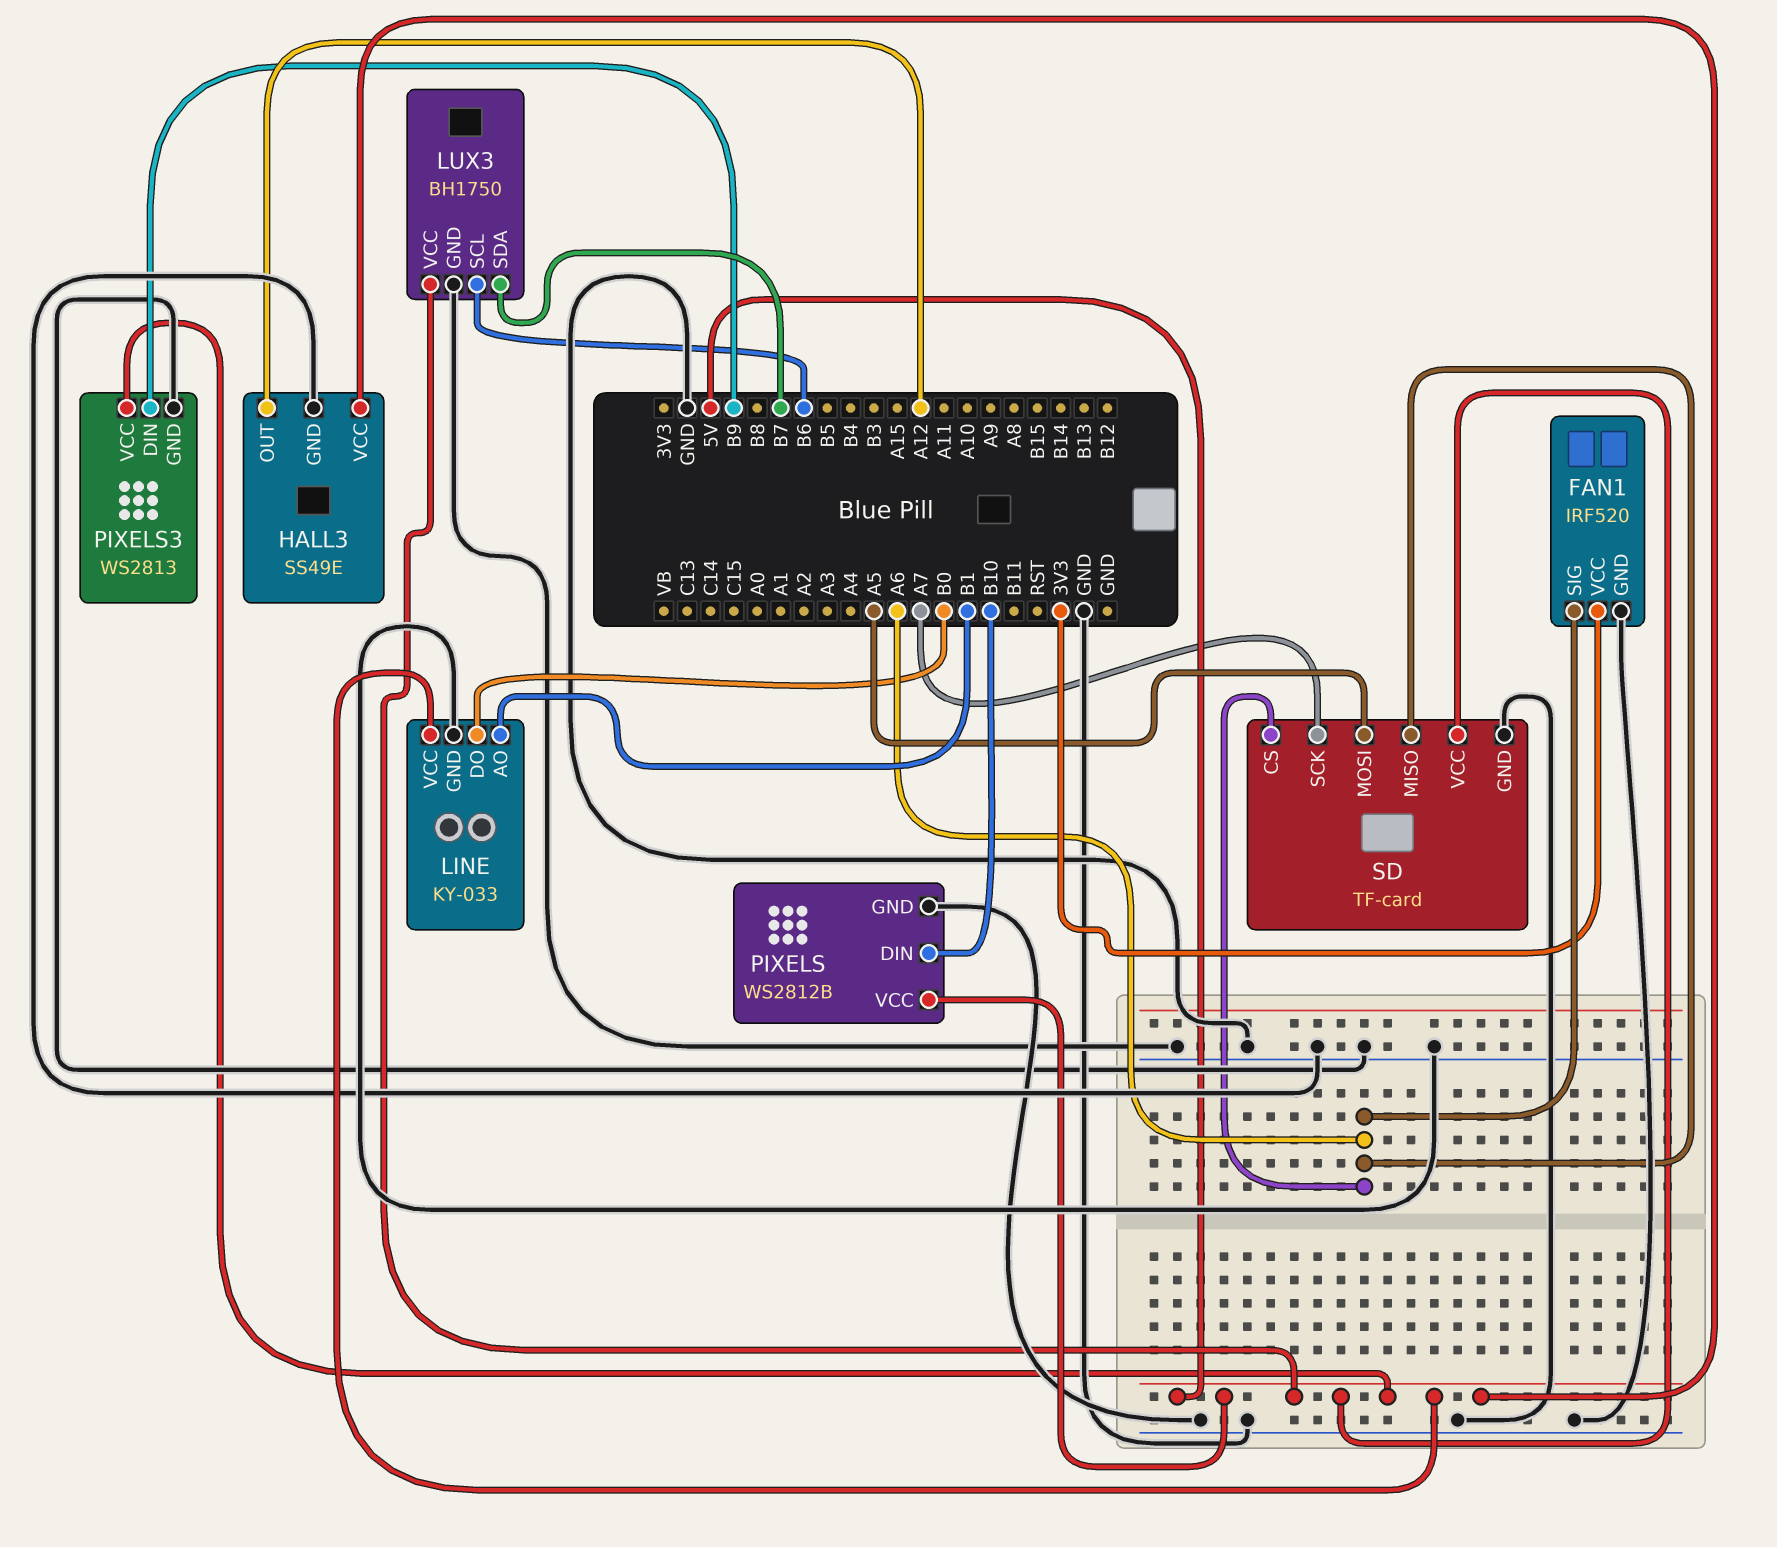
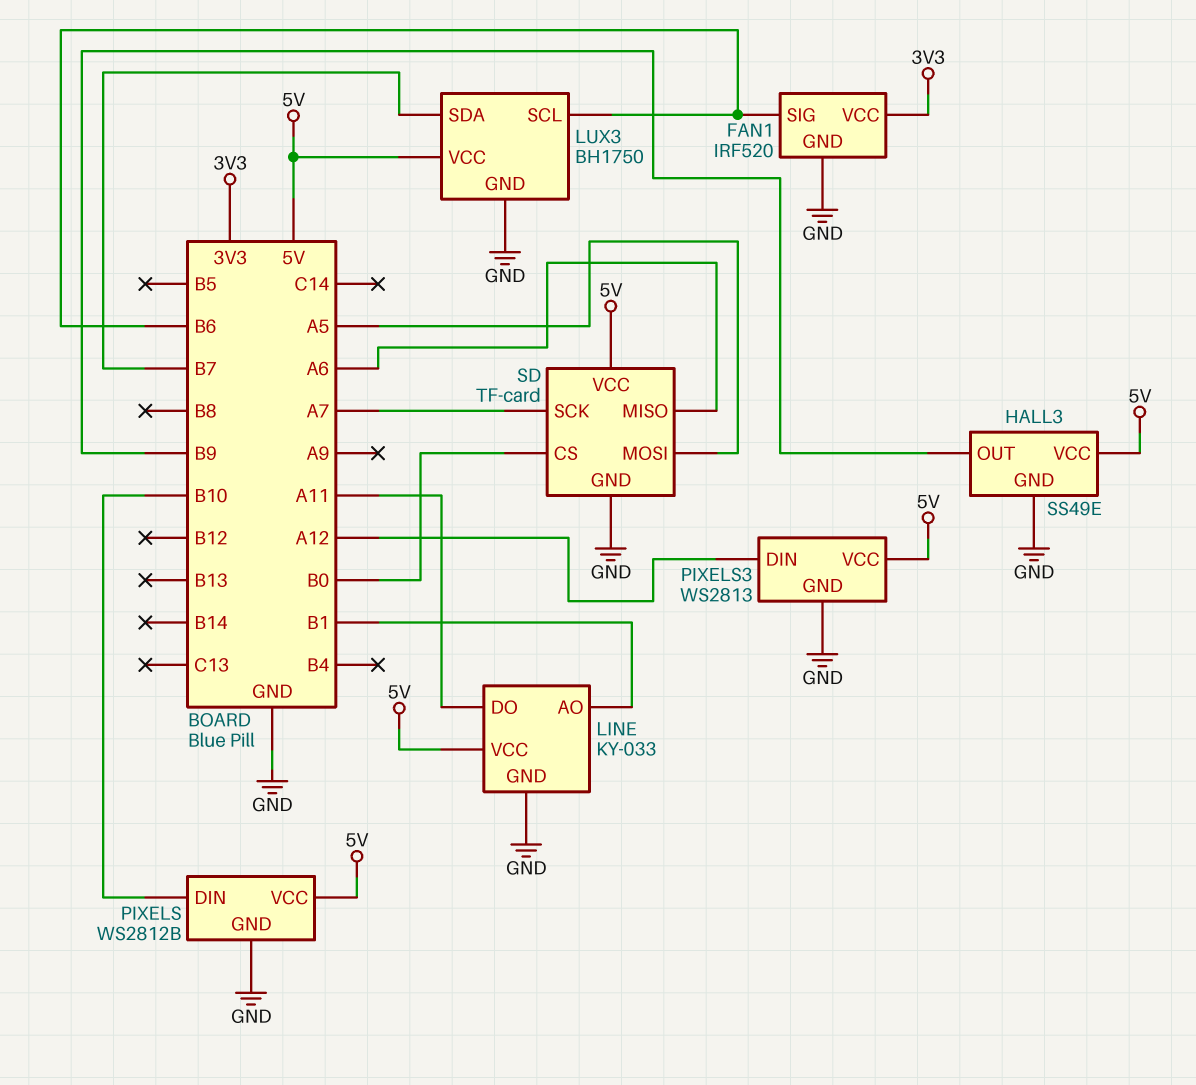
FAN1 pin SIG: A6 -> B6
HALL3 pin OUT: A12 -> B9
LINE pin DO: B0 -> A11
PIXELS3 pin DIN: B9 -> A12
SD pin CS: A6 -> B0

